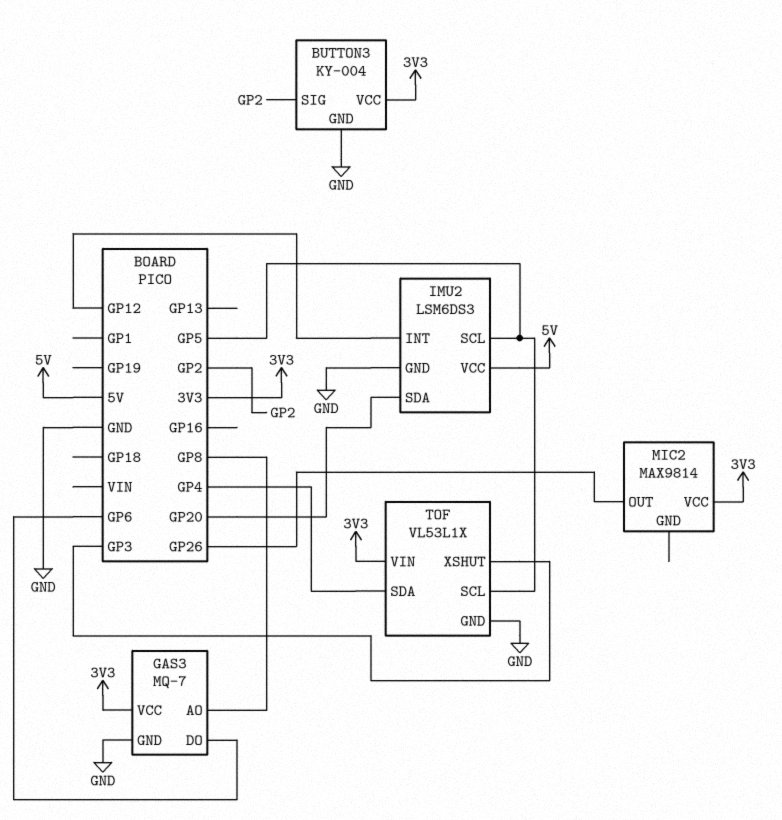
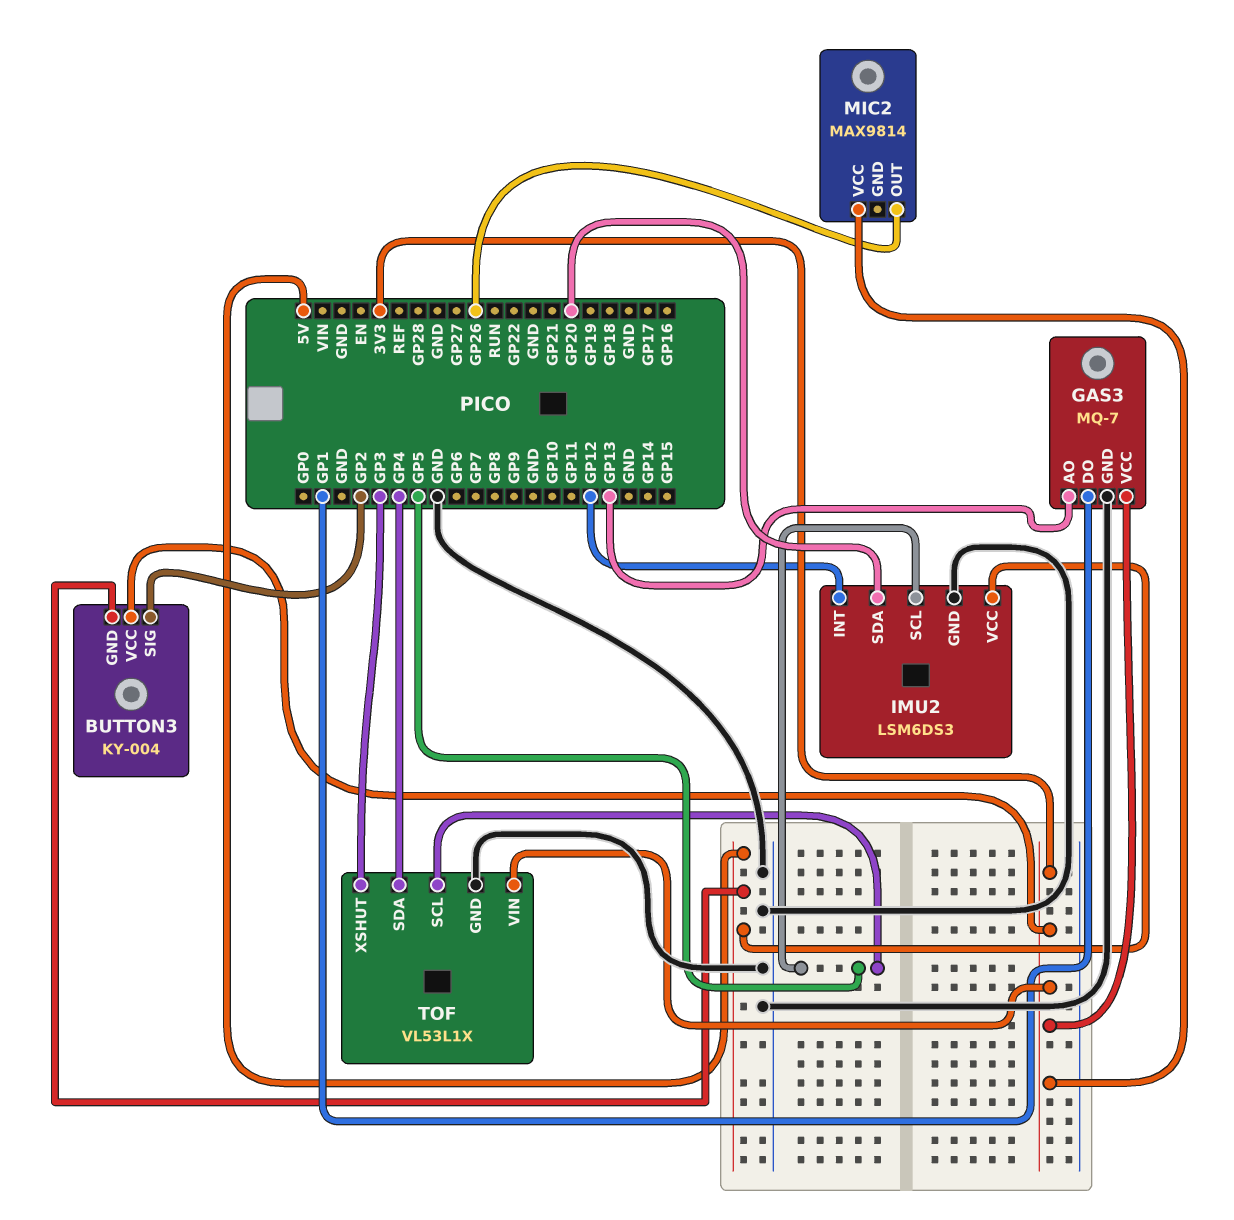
BUTTON3 pin GND: GND -> 5V
GAS3 pin AO: GP8 -> GP13
GAS3 pin DO: GP6 -> GP1

